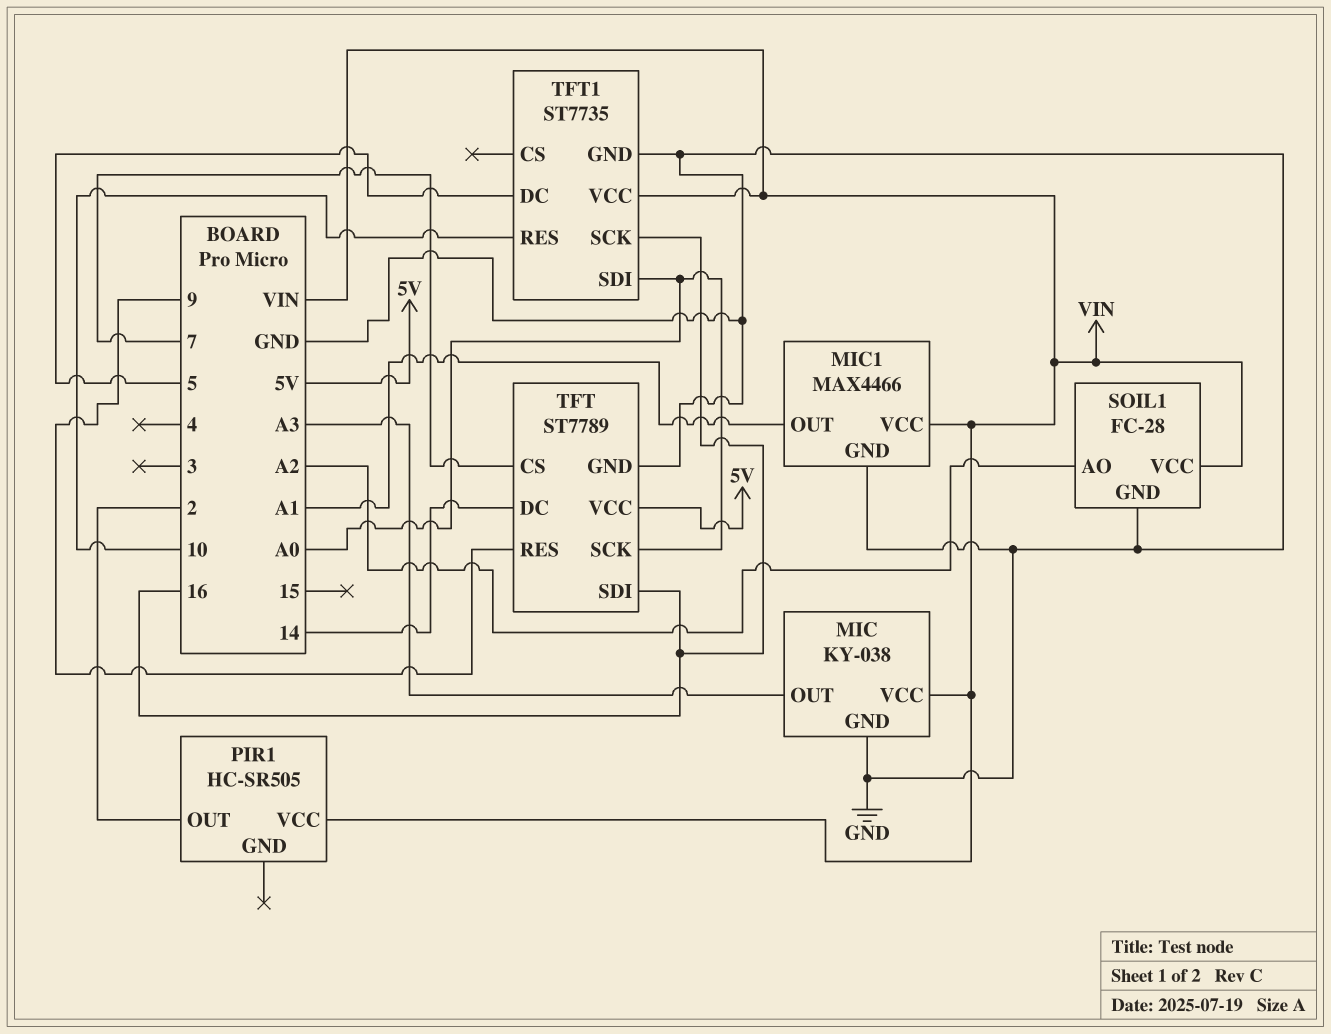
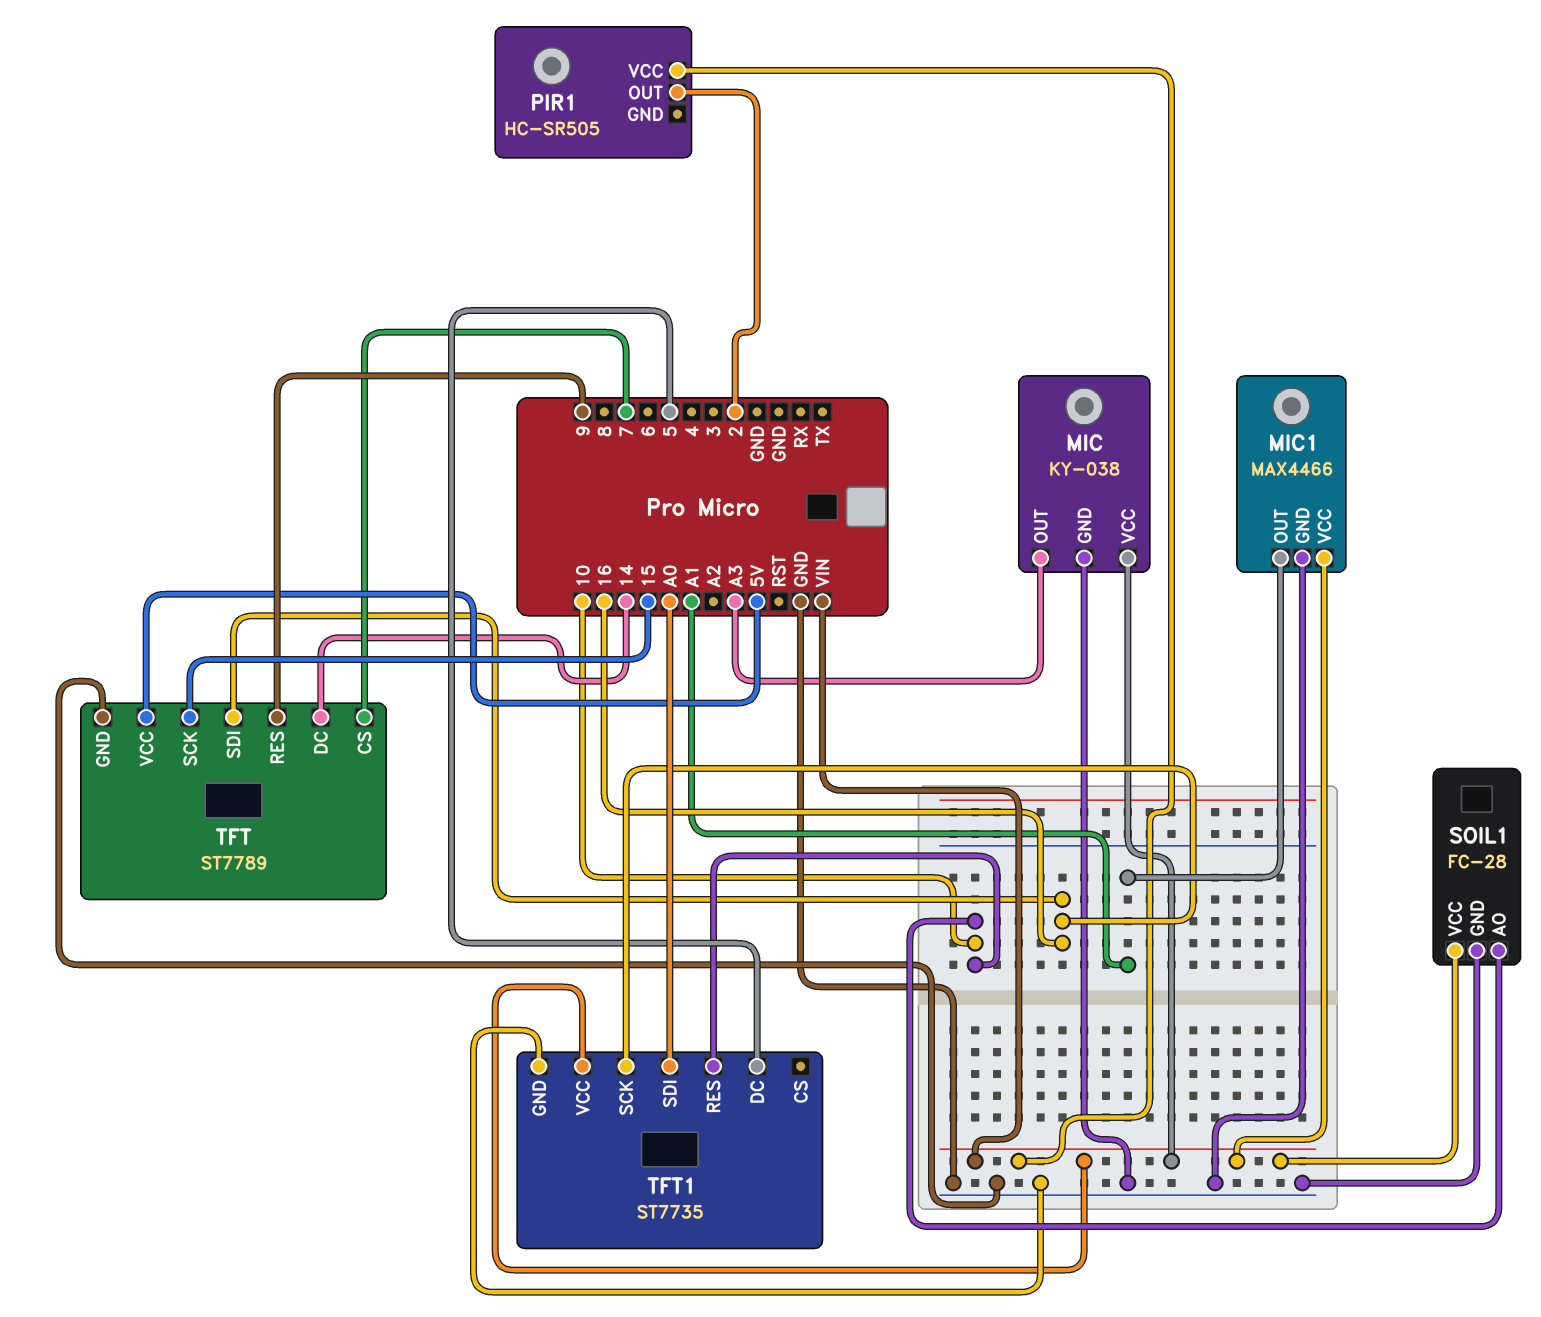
SOIL1 pin AO: A2 -> 10
TFT pin SCK: A0 -> 15

